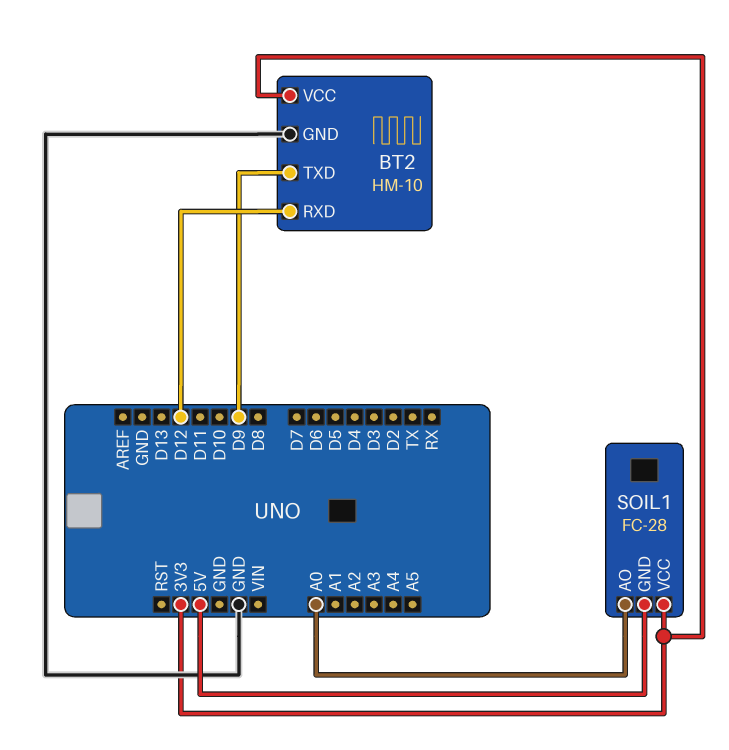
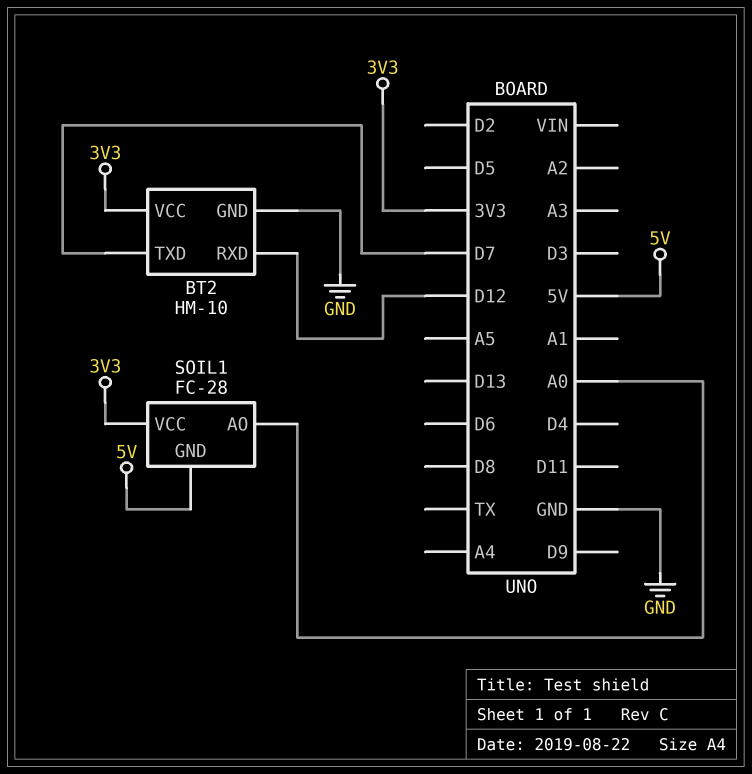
BT2 pin TXD: D9 -> D7

